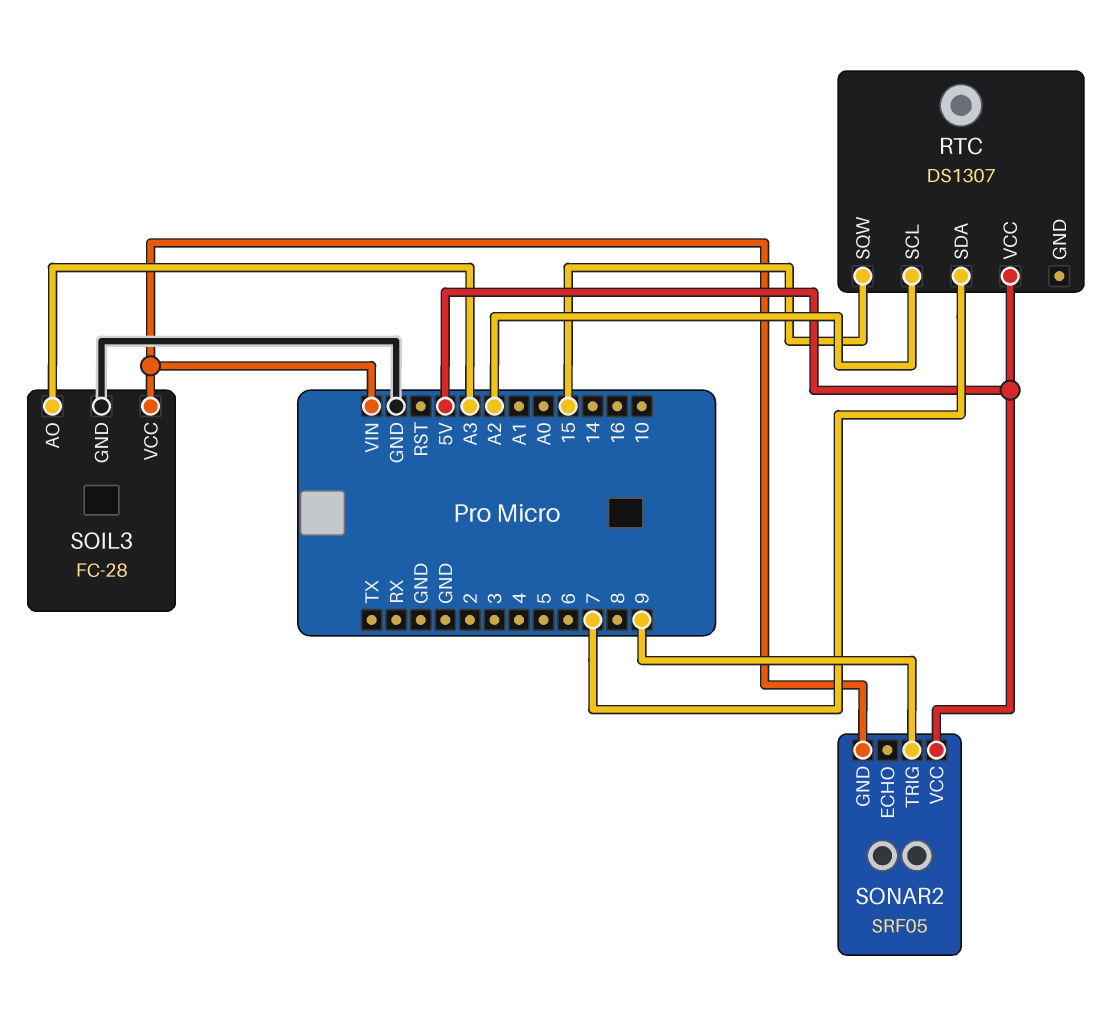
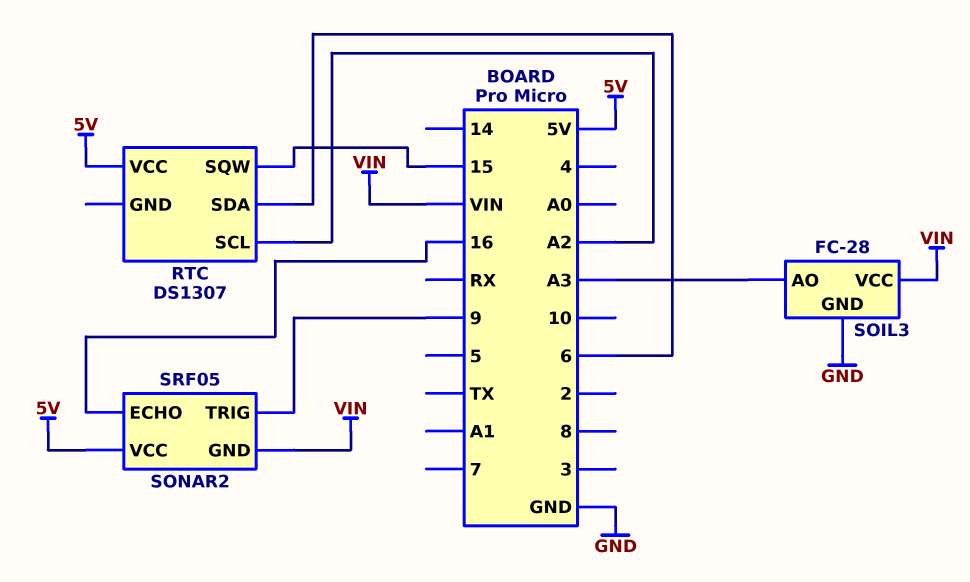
RTC pin SDA: 7 -> 6
SONAR2 pin ECHO: none -> 16

